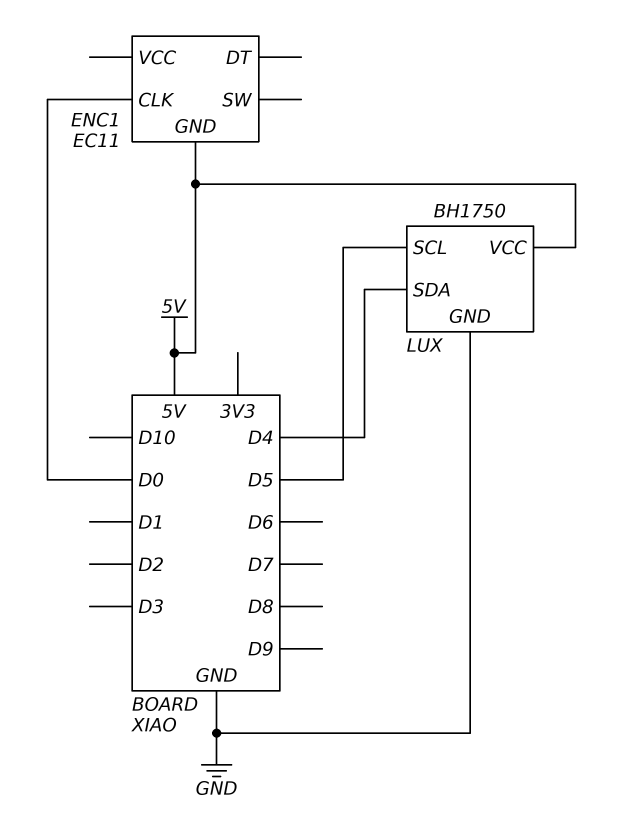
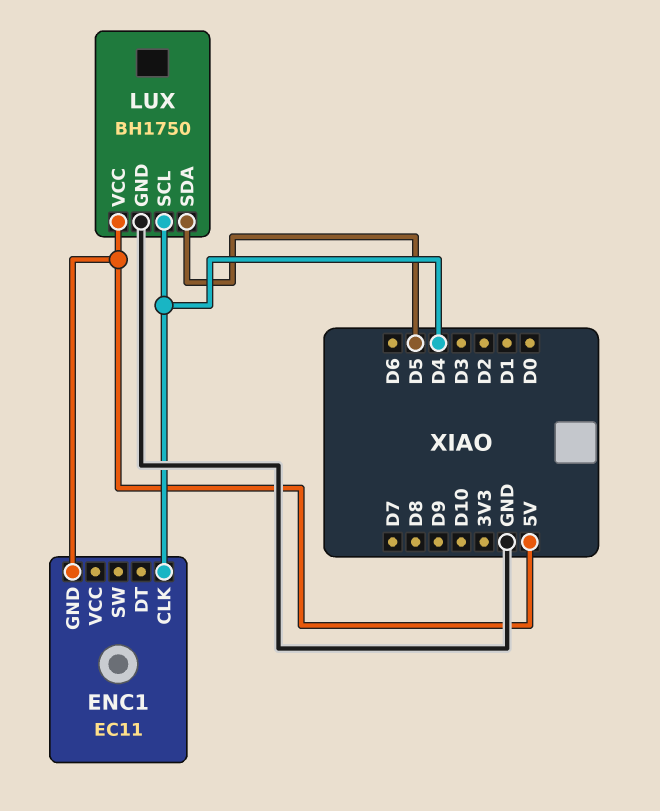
ENC1 pin CLK: D0 -> D4
LUX pin SCL: D5 -> D4
LUX pin SDA: D4 -> D5

